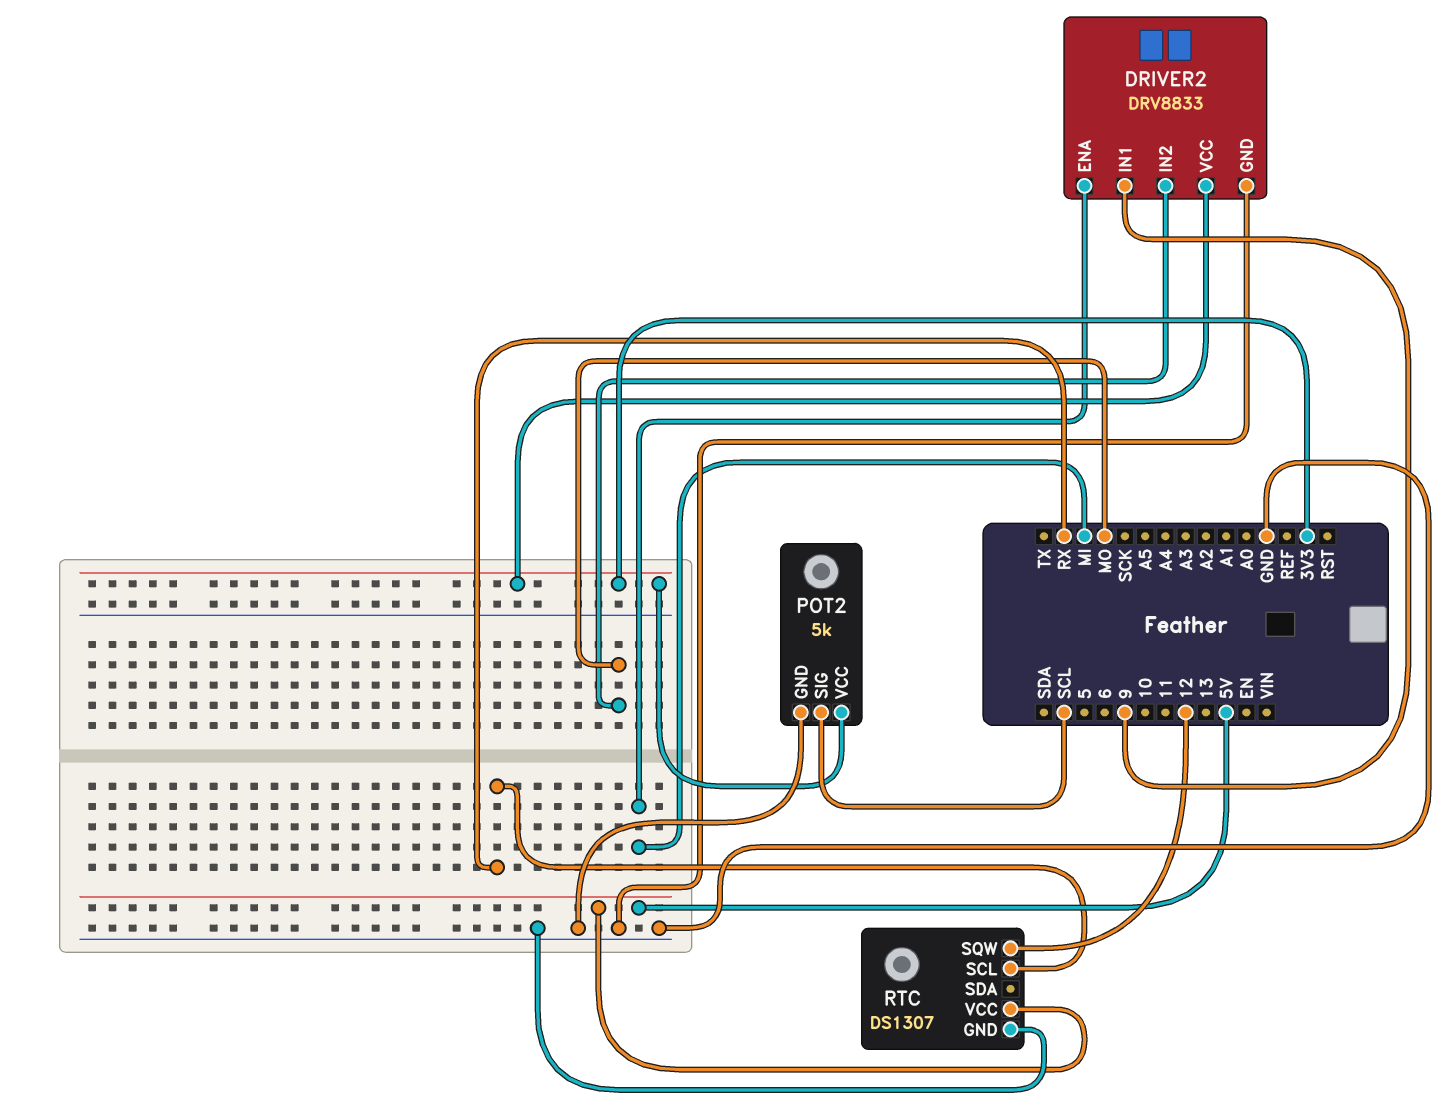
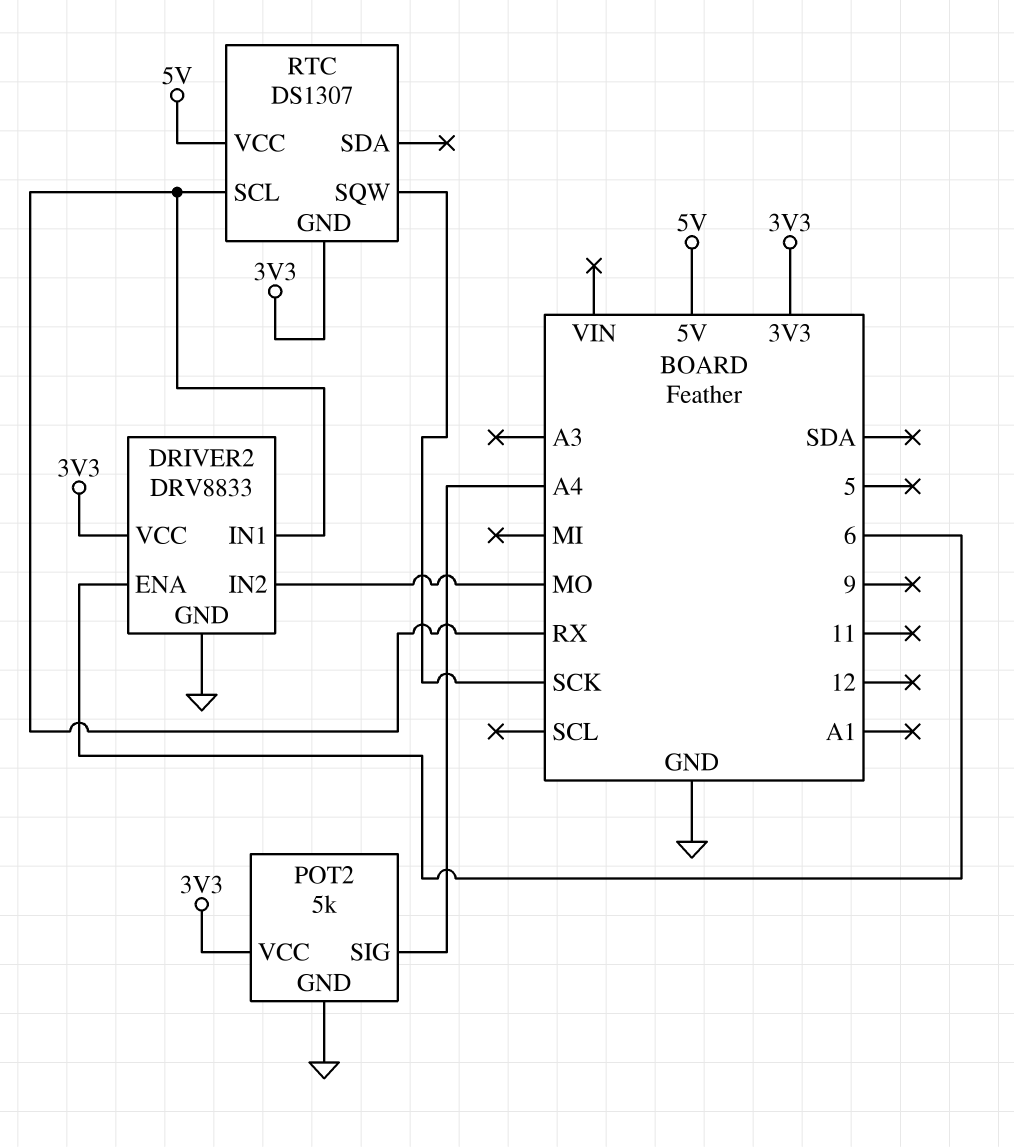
DRIVER2 pin ENA: MI -> 6
DRIVER2 pin IN1: 9 -> RX
POT2 pin SIG: SCL -> A4
RTC pin GND: GND -> 3V3
RTC pin SQW: 12 -> SCK

